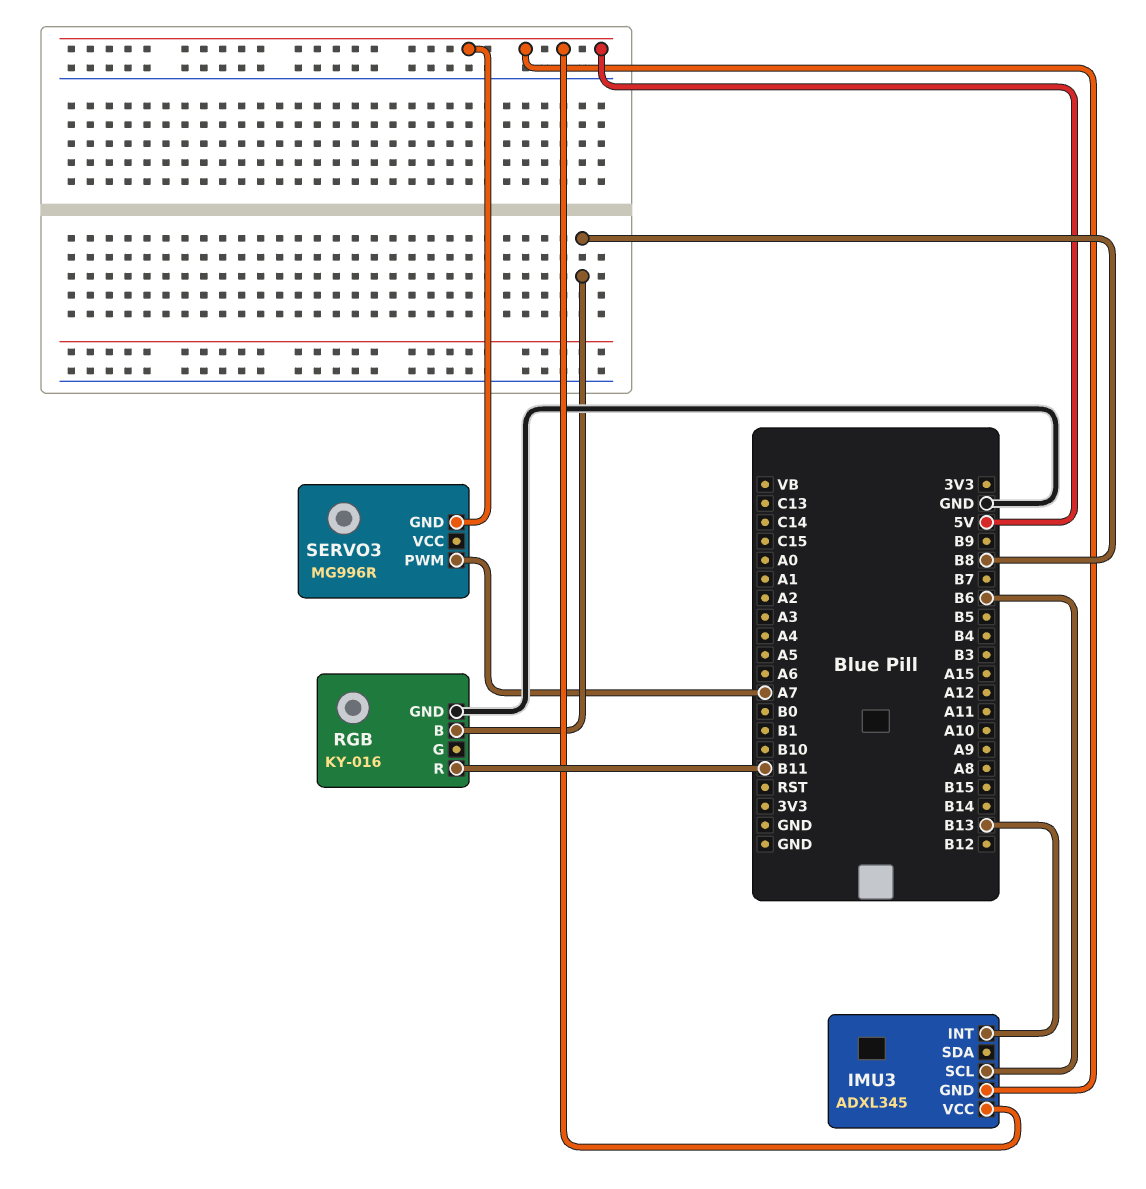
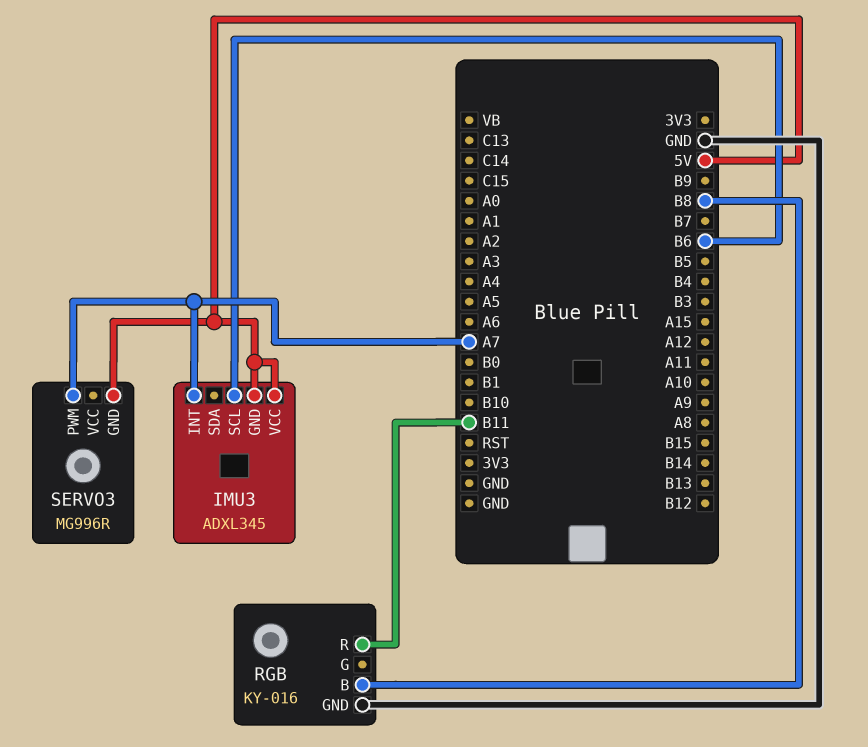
IMU3 pin INT: B13 -> A7

